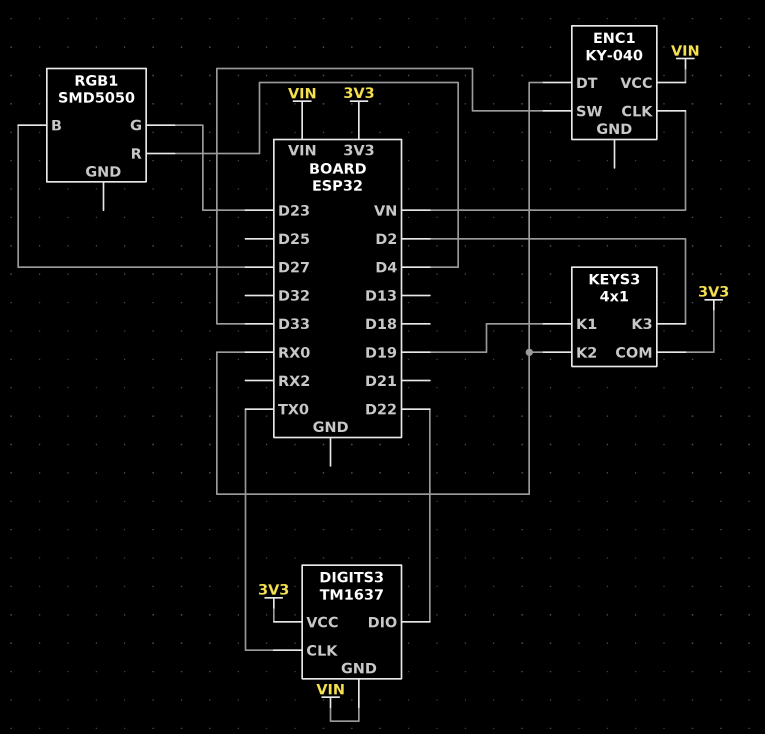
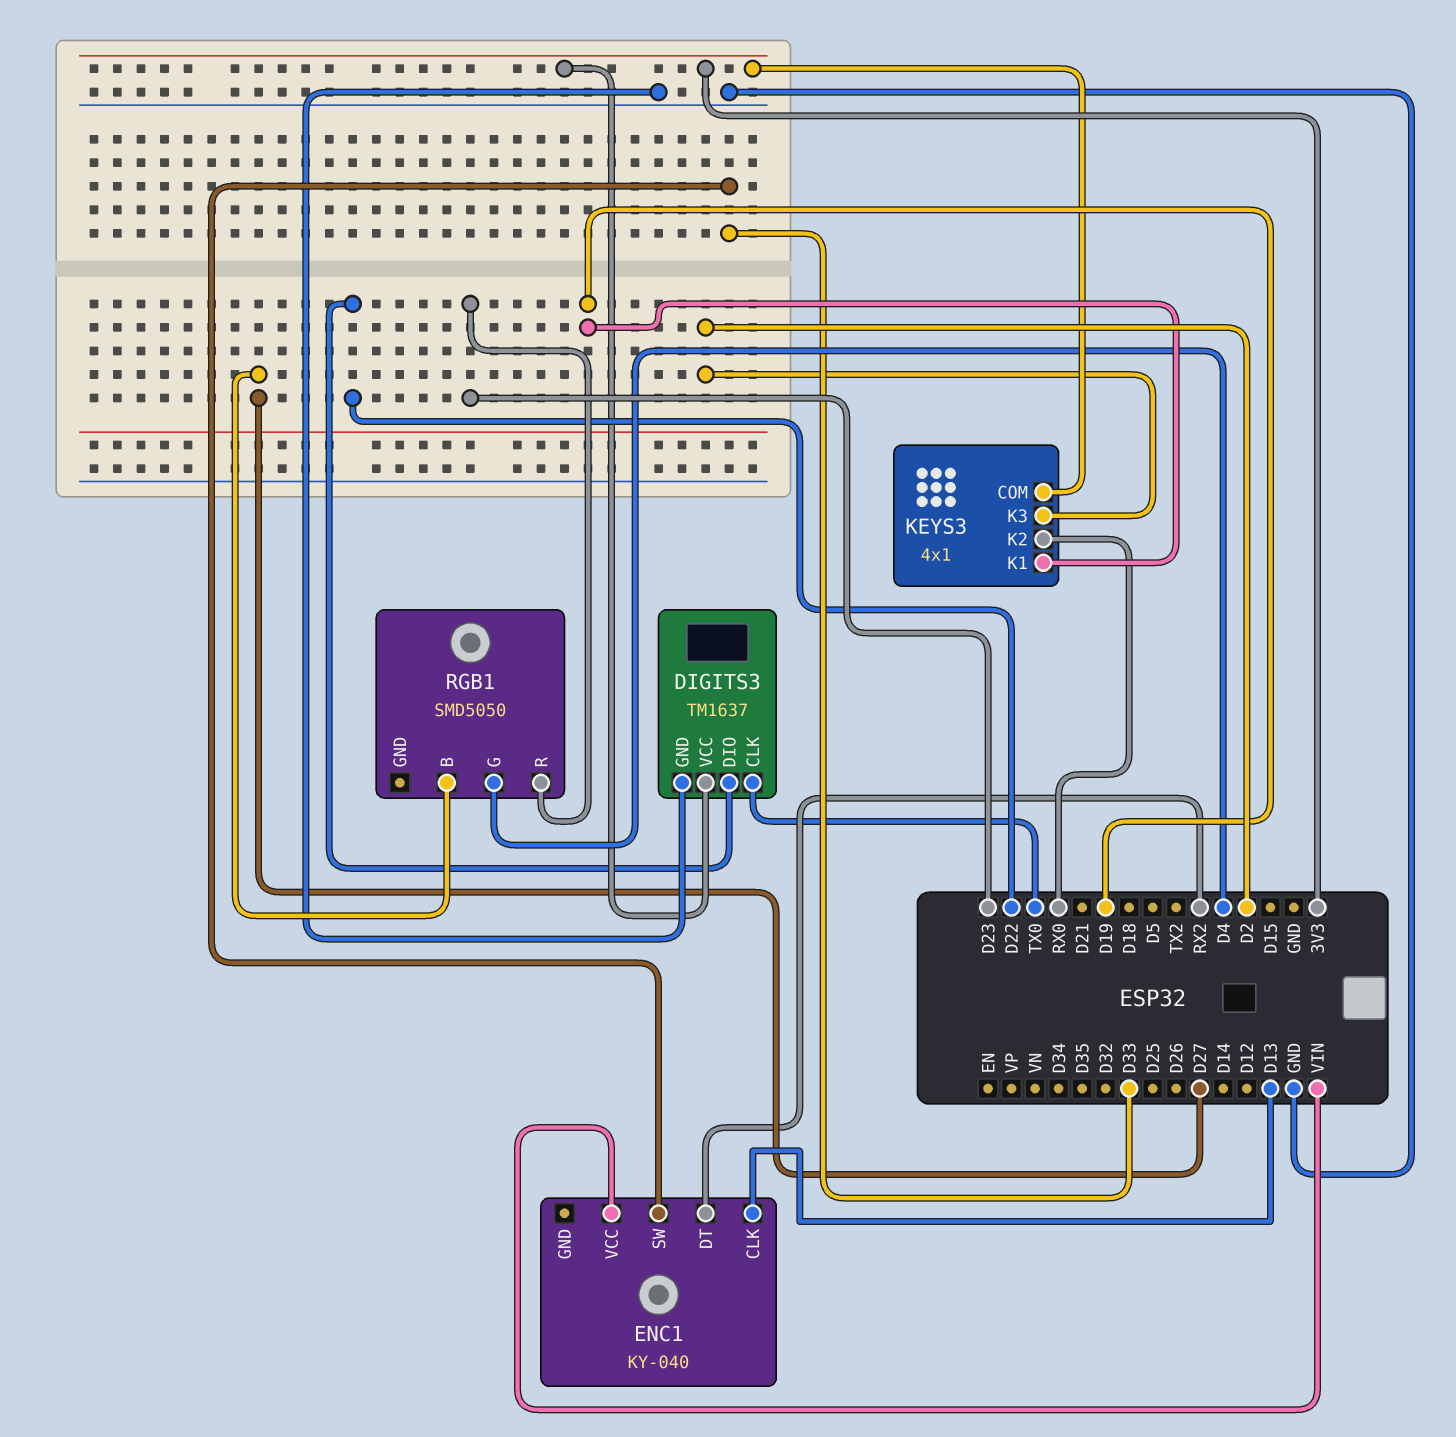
DIGITS3 pin GND: VIN -> GND
ENC1 pin CLK: VN -> D13
ENC1 pin DT: RX0 -> RX2
RGB1 pin G: D23 -> D4
RGB1 pin R: D4 -> D23

